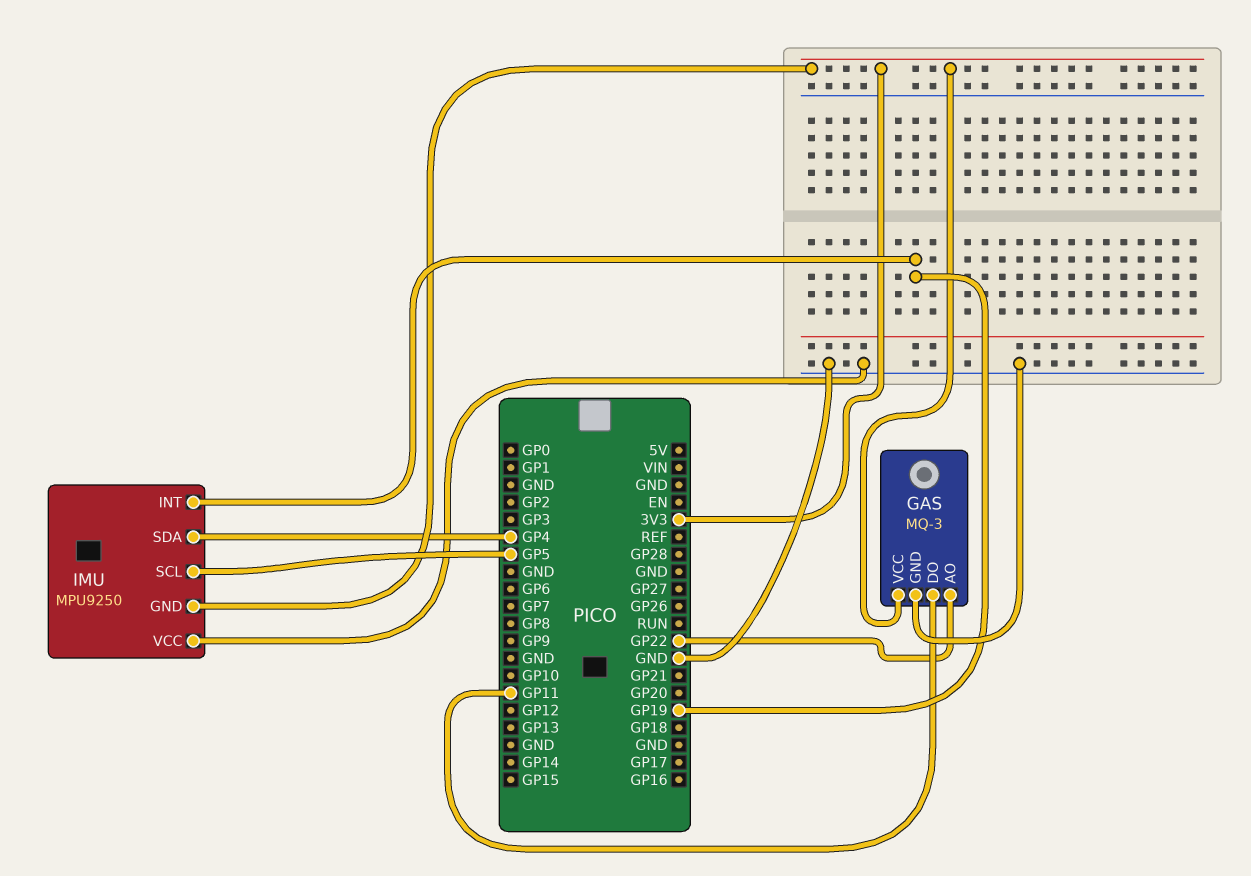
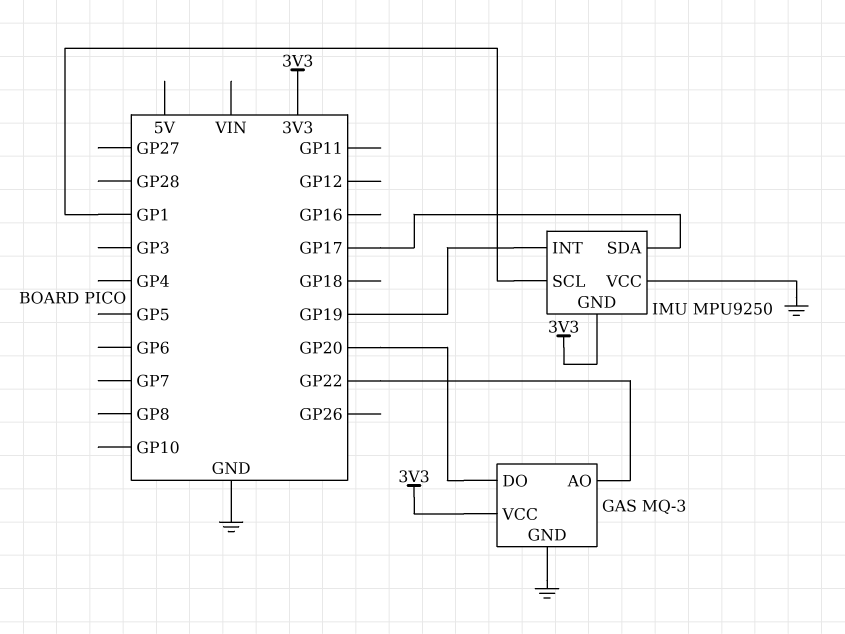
GAS pin DO: GP11 -> GP20
IMU pin SCL: GP5 -> GP1
IMU pin SDA: GP4 -> GP17

